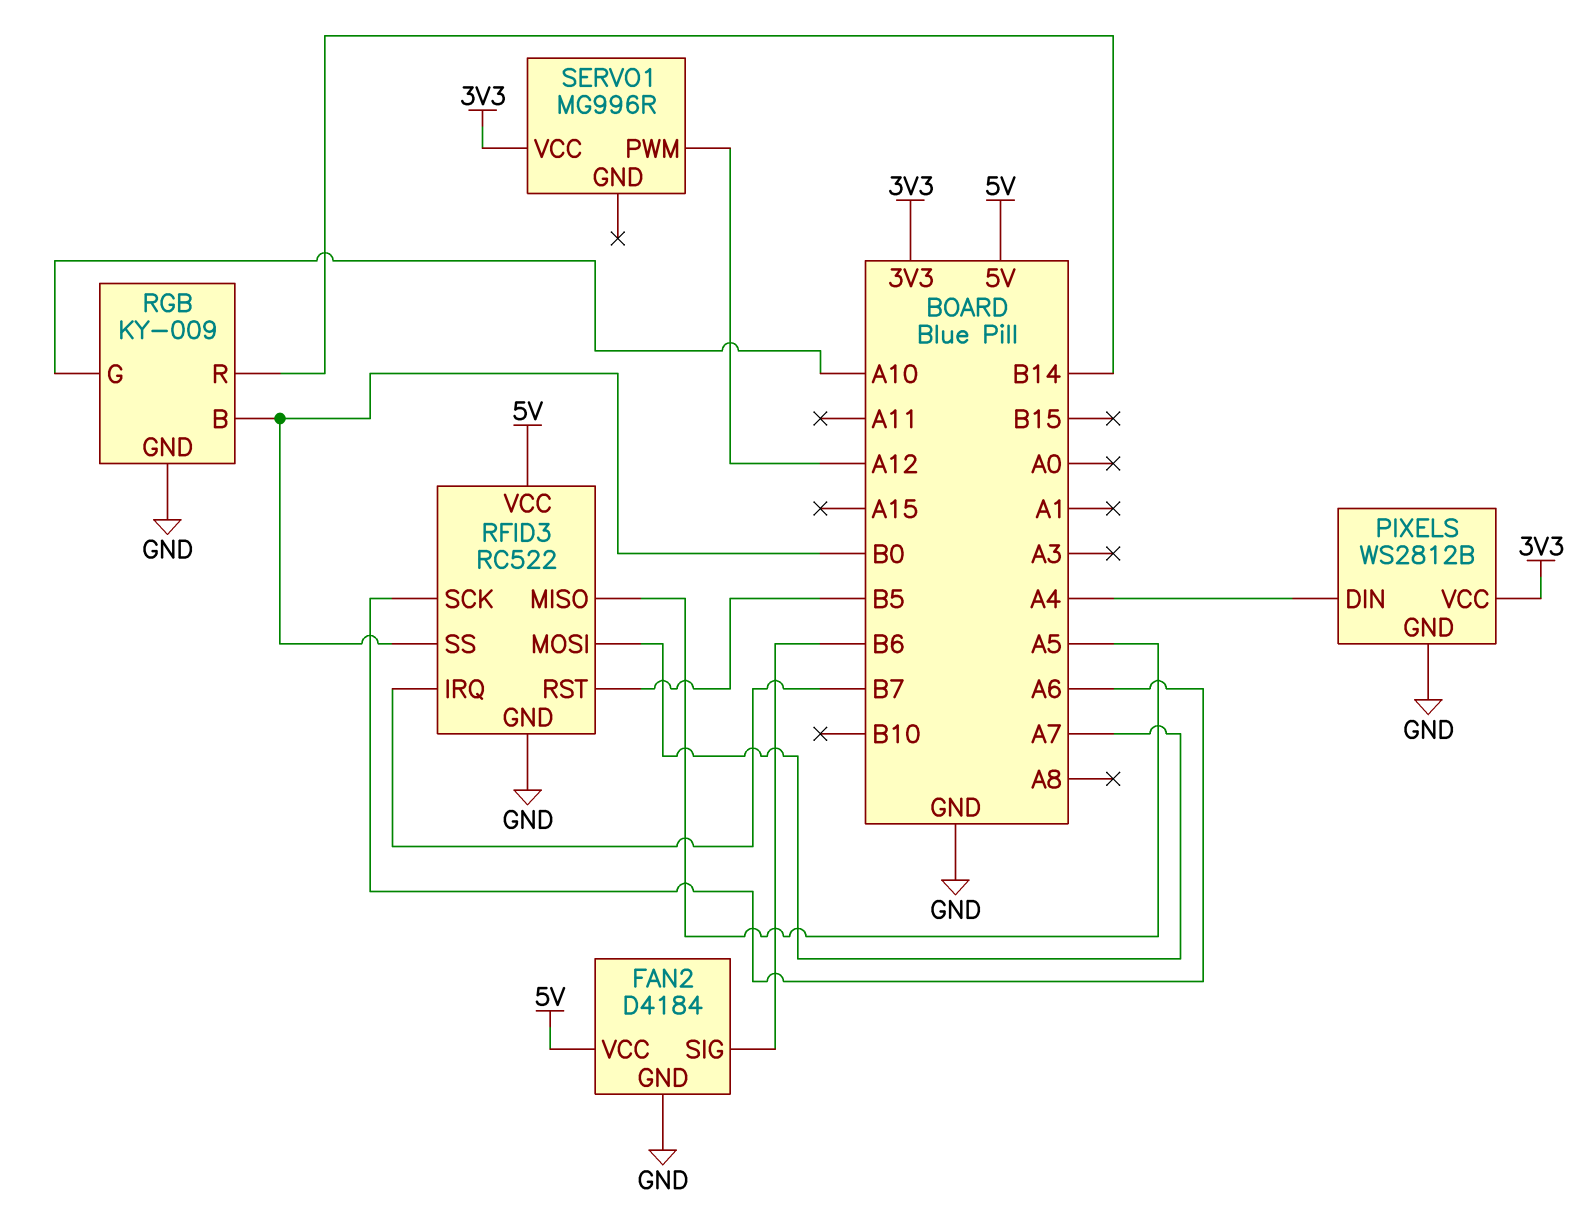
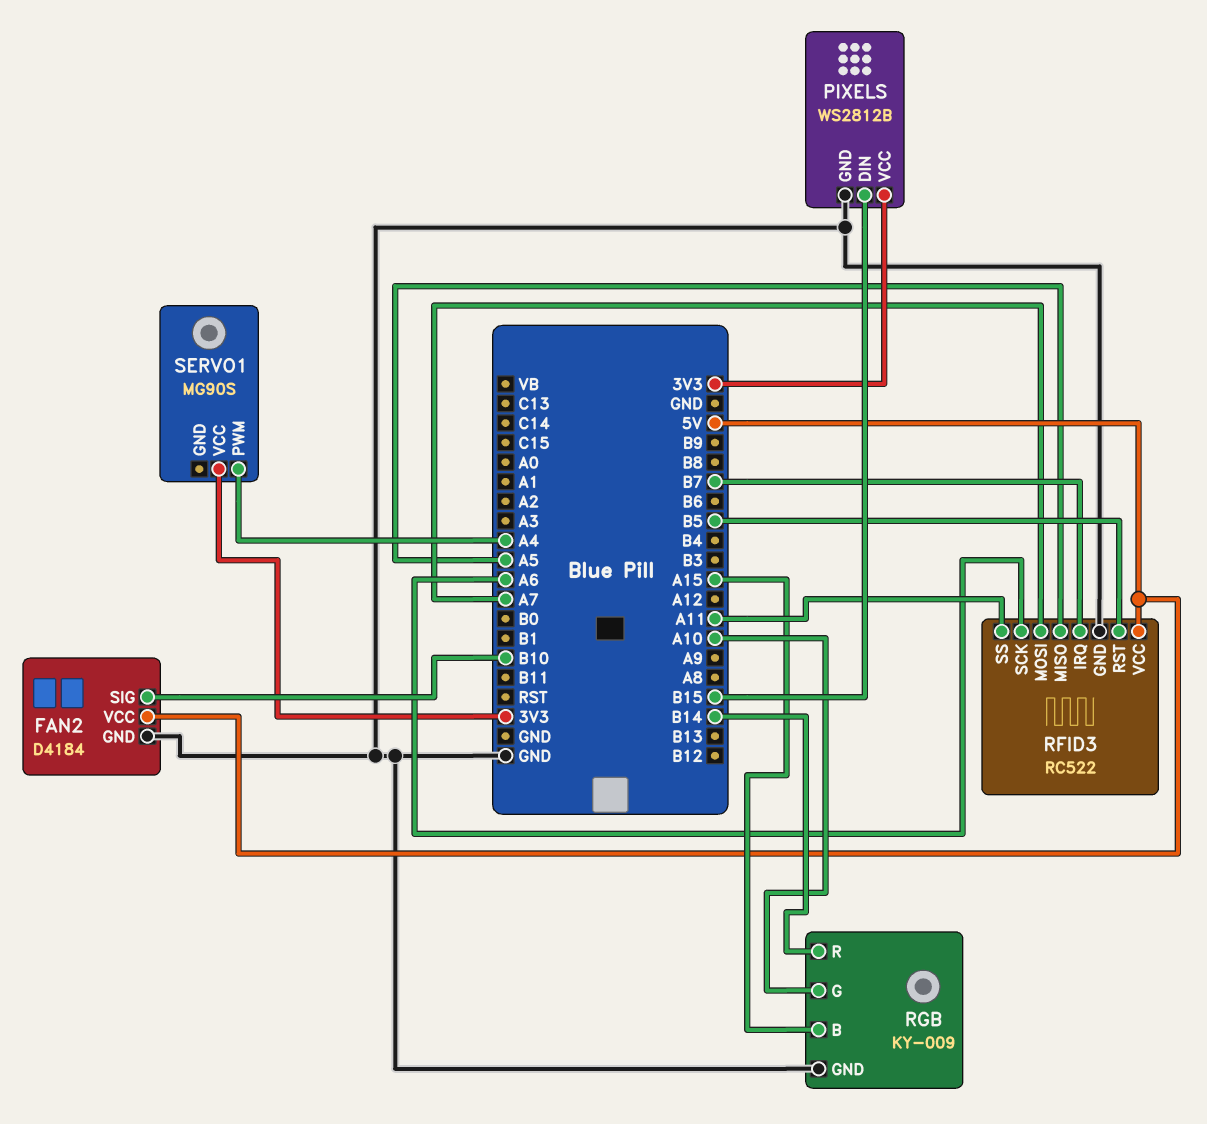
FAN2 pin SIG: B6 -> B10
PIXELS pin DIN: A4 -> B15
RFID3 pin SS: B0 -> A11
RGB pin B: B0 -> A15
SERVO1: MG996R -> MG90S
SERVO1 pin PWM: A12 -> A4

